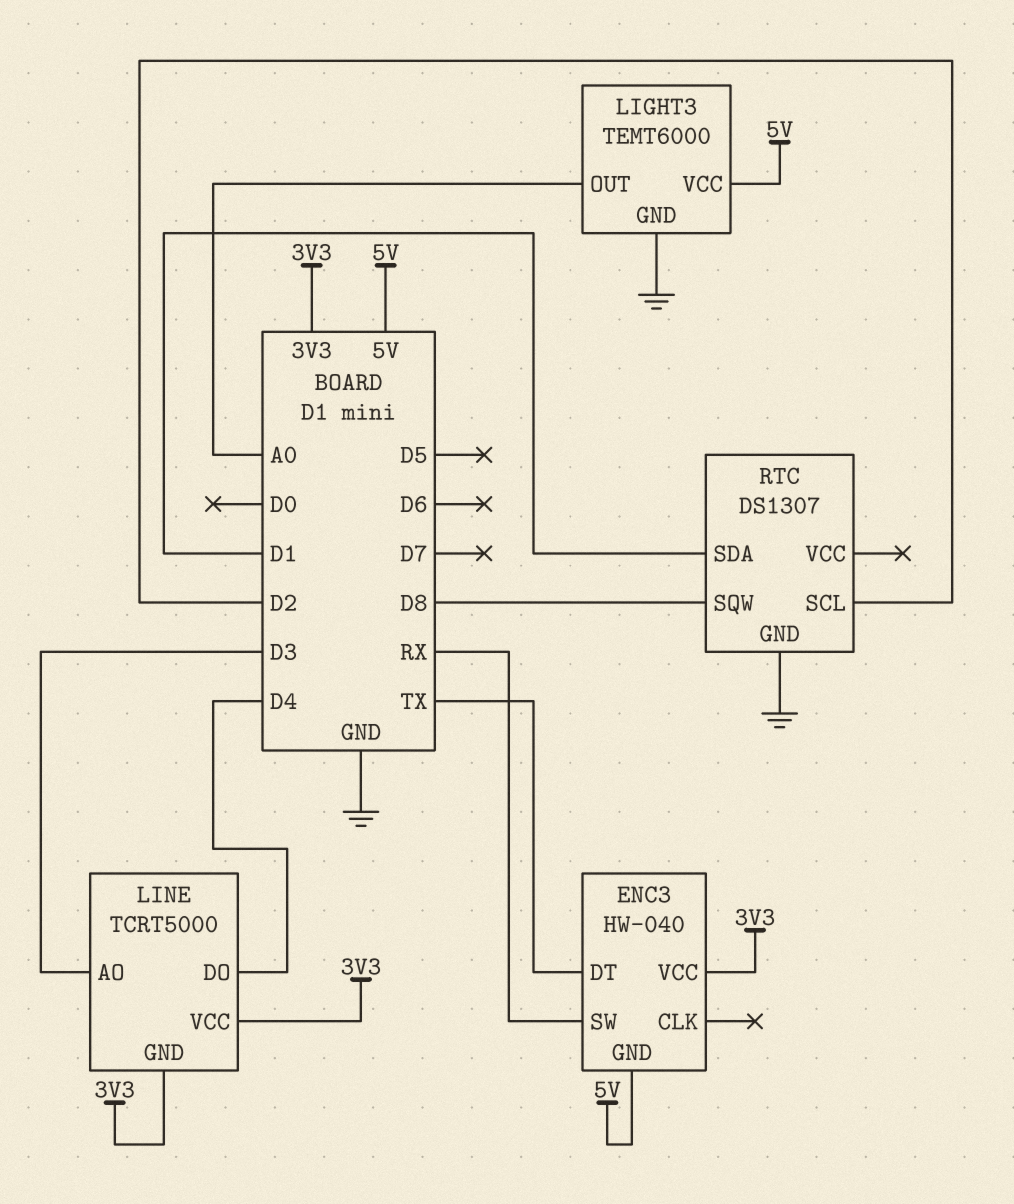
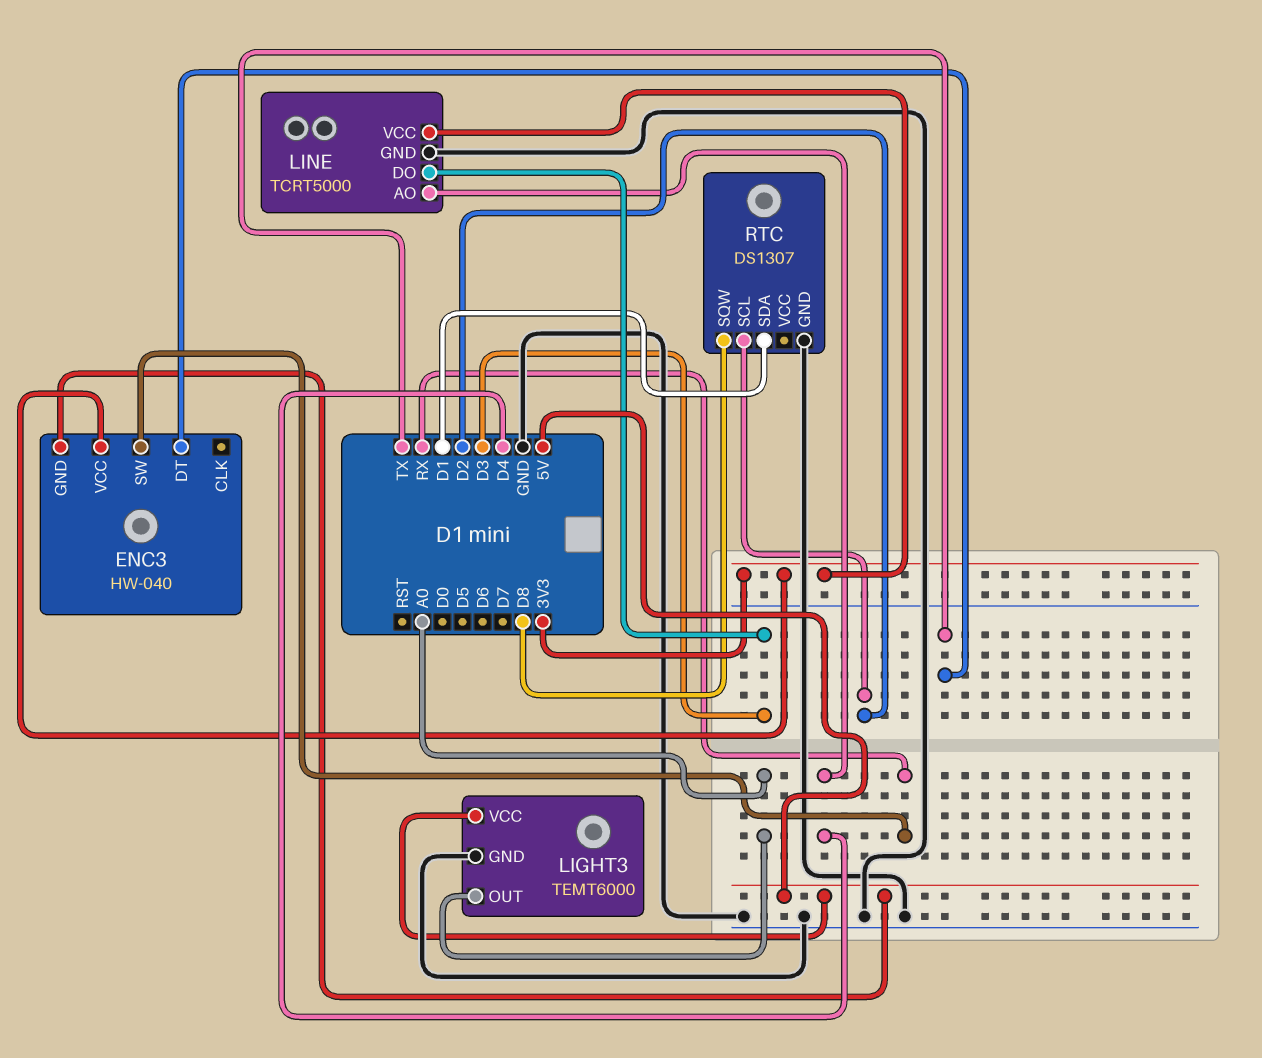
LINE pin AO: D3 -> D4
LINE pin DO: D4 -> D3
LINE pin GND: 3V3 -> GND

